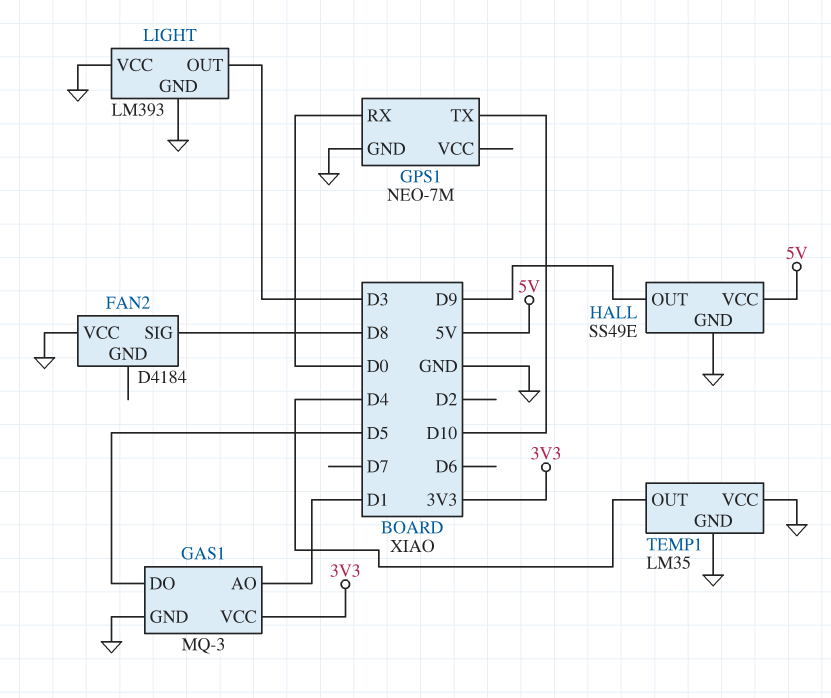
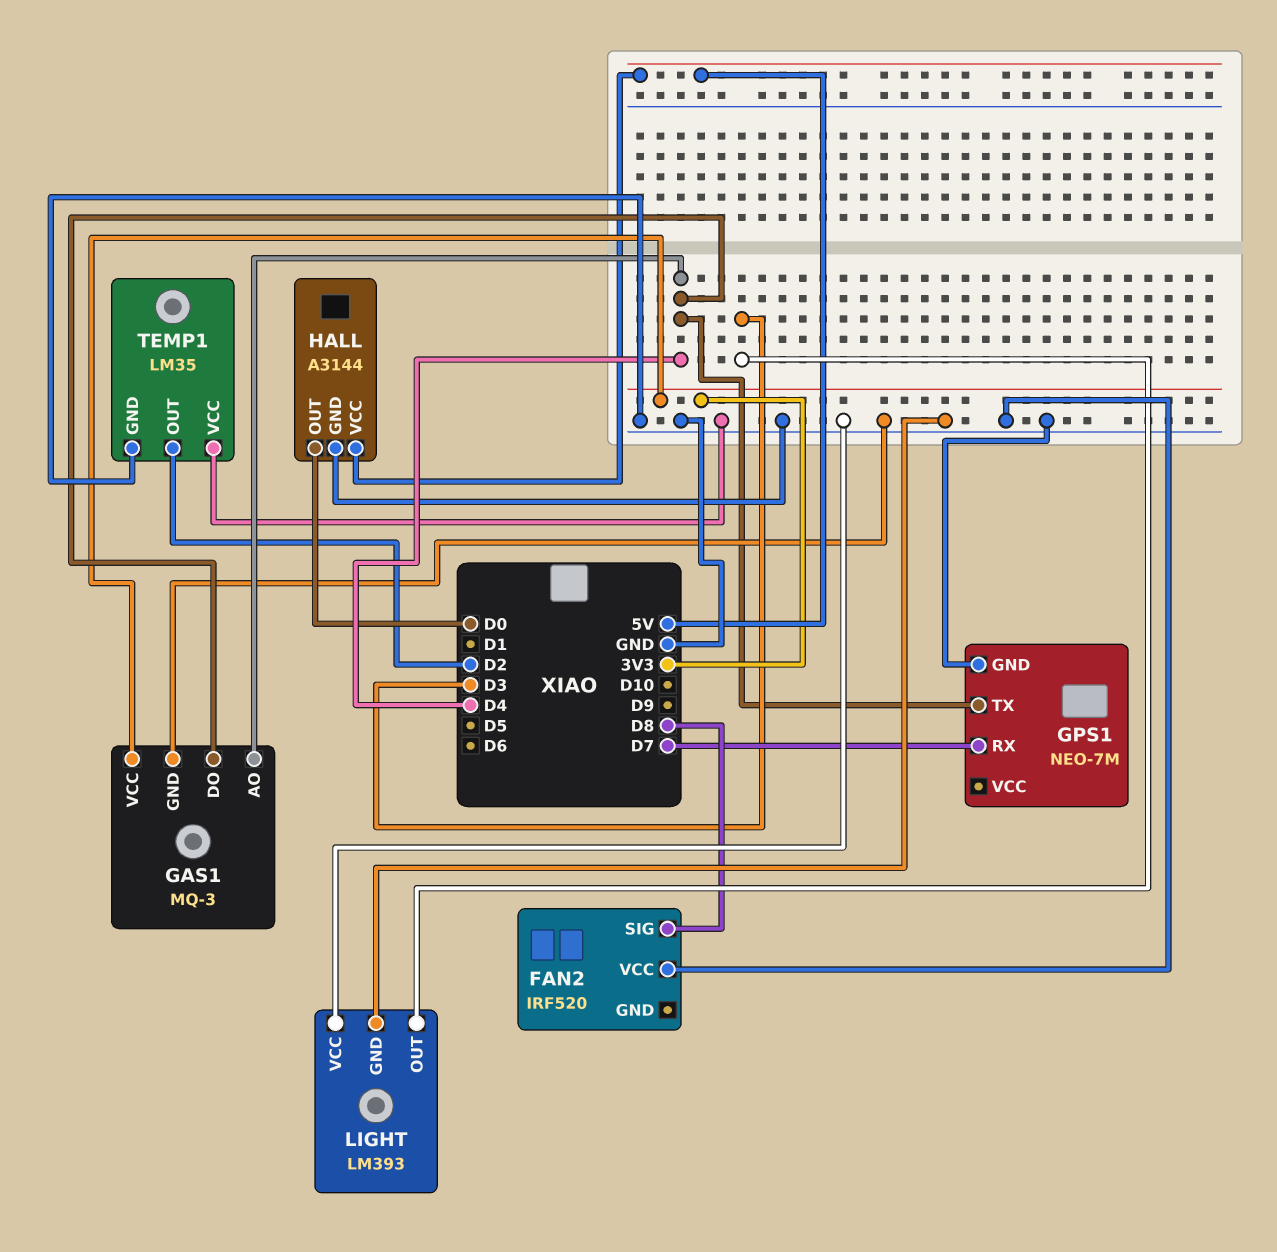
FAN2: D4184 -> IRF520
GAS1 pin AO: D1 -> D4
GAS1 pin DO: D5 -> D4
GPS1 pin RX: D0 -> D7
GPS1 pin TX: D10 -> D4
HALL: SS49E -> A3144
HALL pin OUT: D9 -> D0
TEMP1 pin OUT: D4 -> D2

